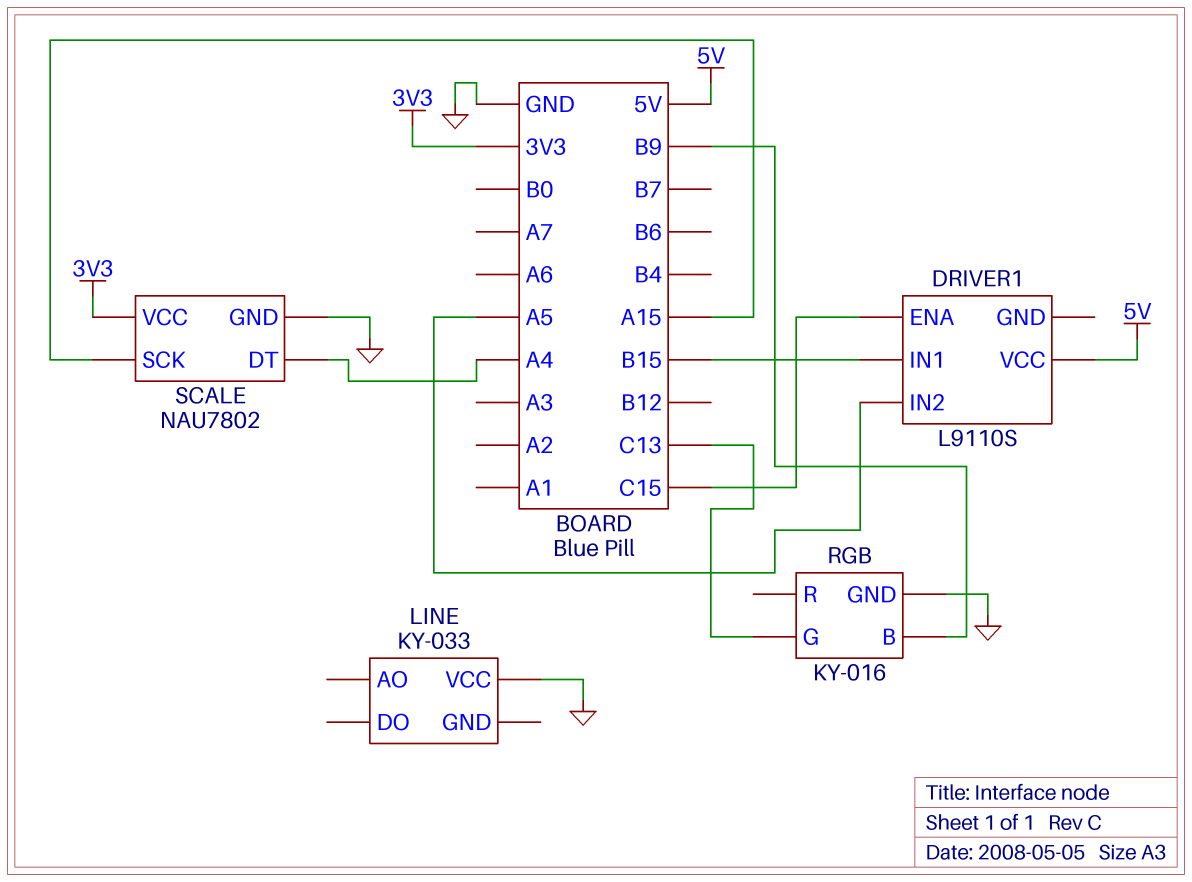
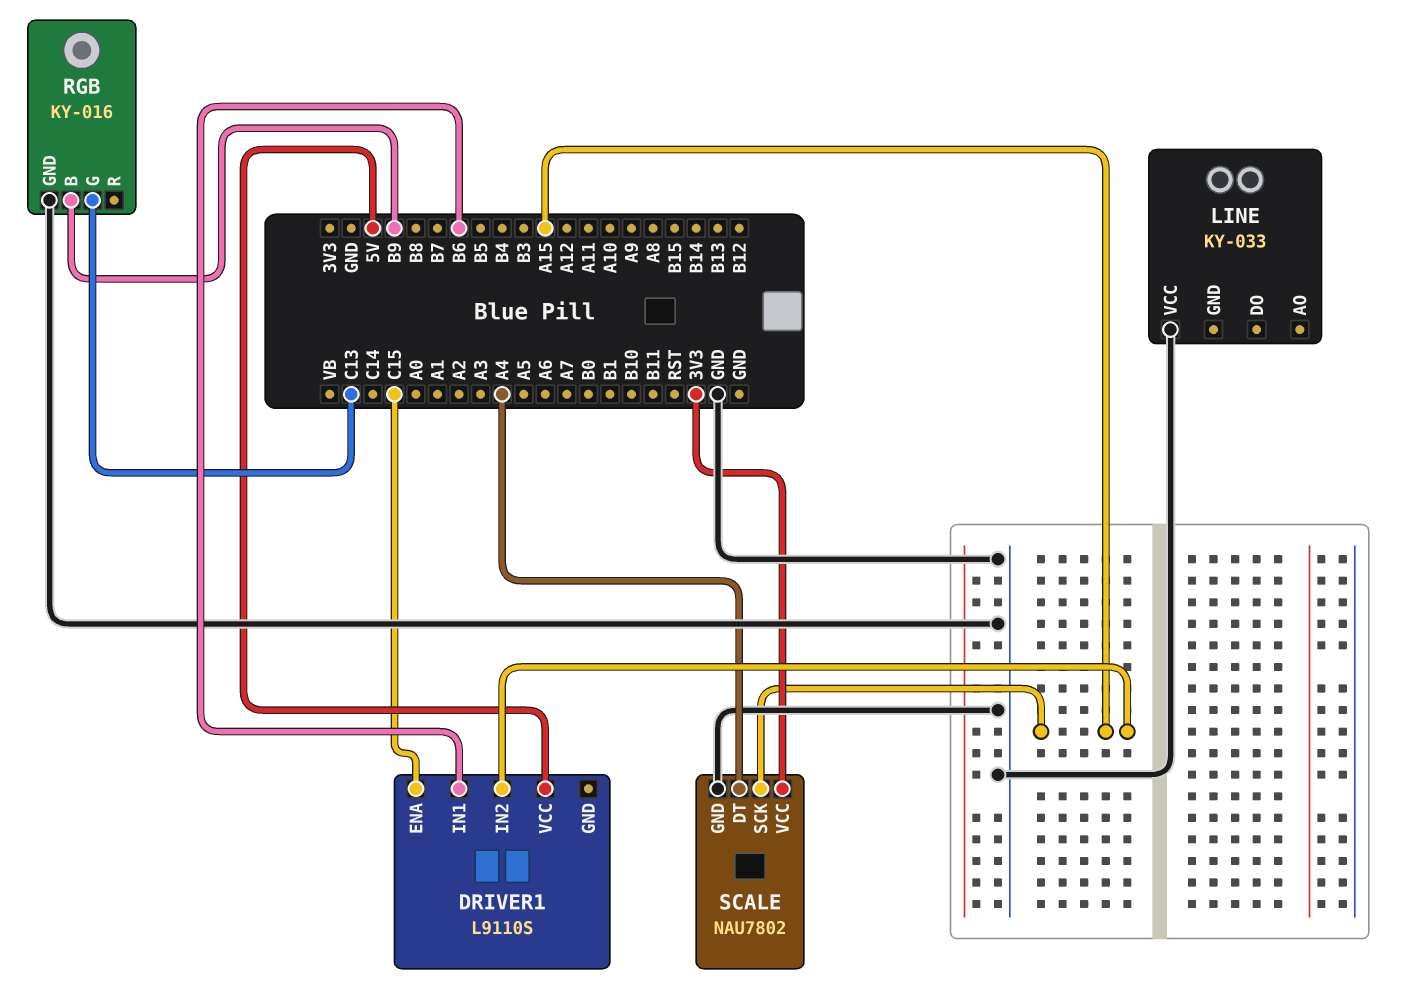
DRIVER1 pin IN1: B15 -> B6
DRIVER1 pin IN2: A5 -> A15

